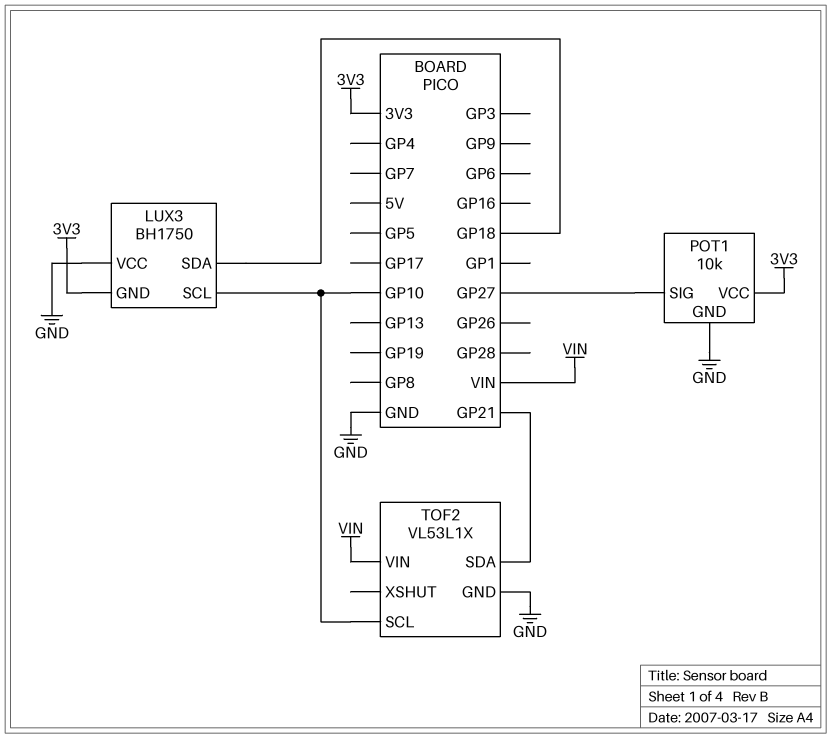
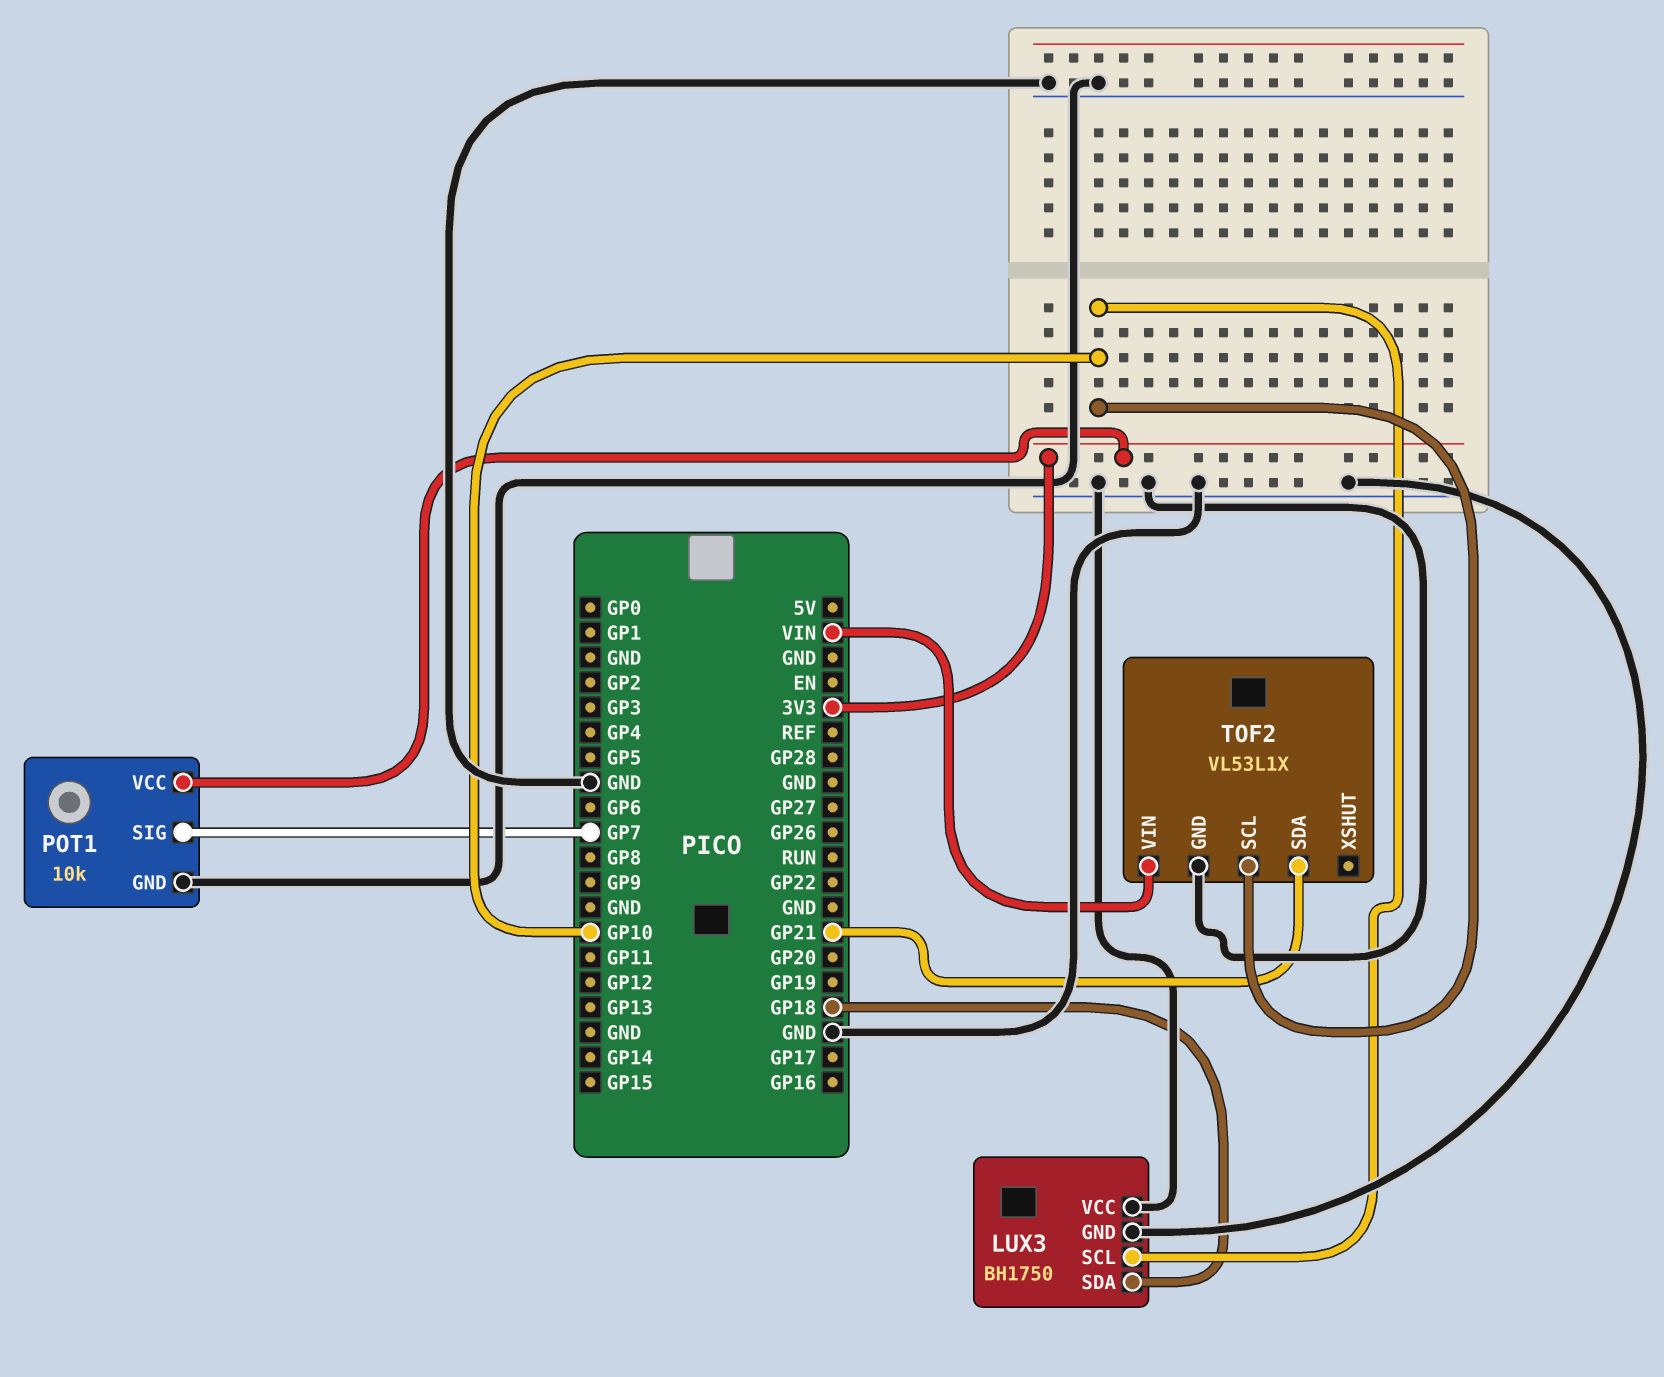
LUX3 pin GND: 3V3 -> GND
POT1 pin SIG: GP27 -> GP7

